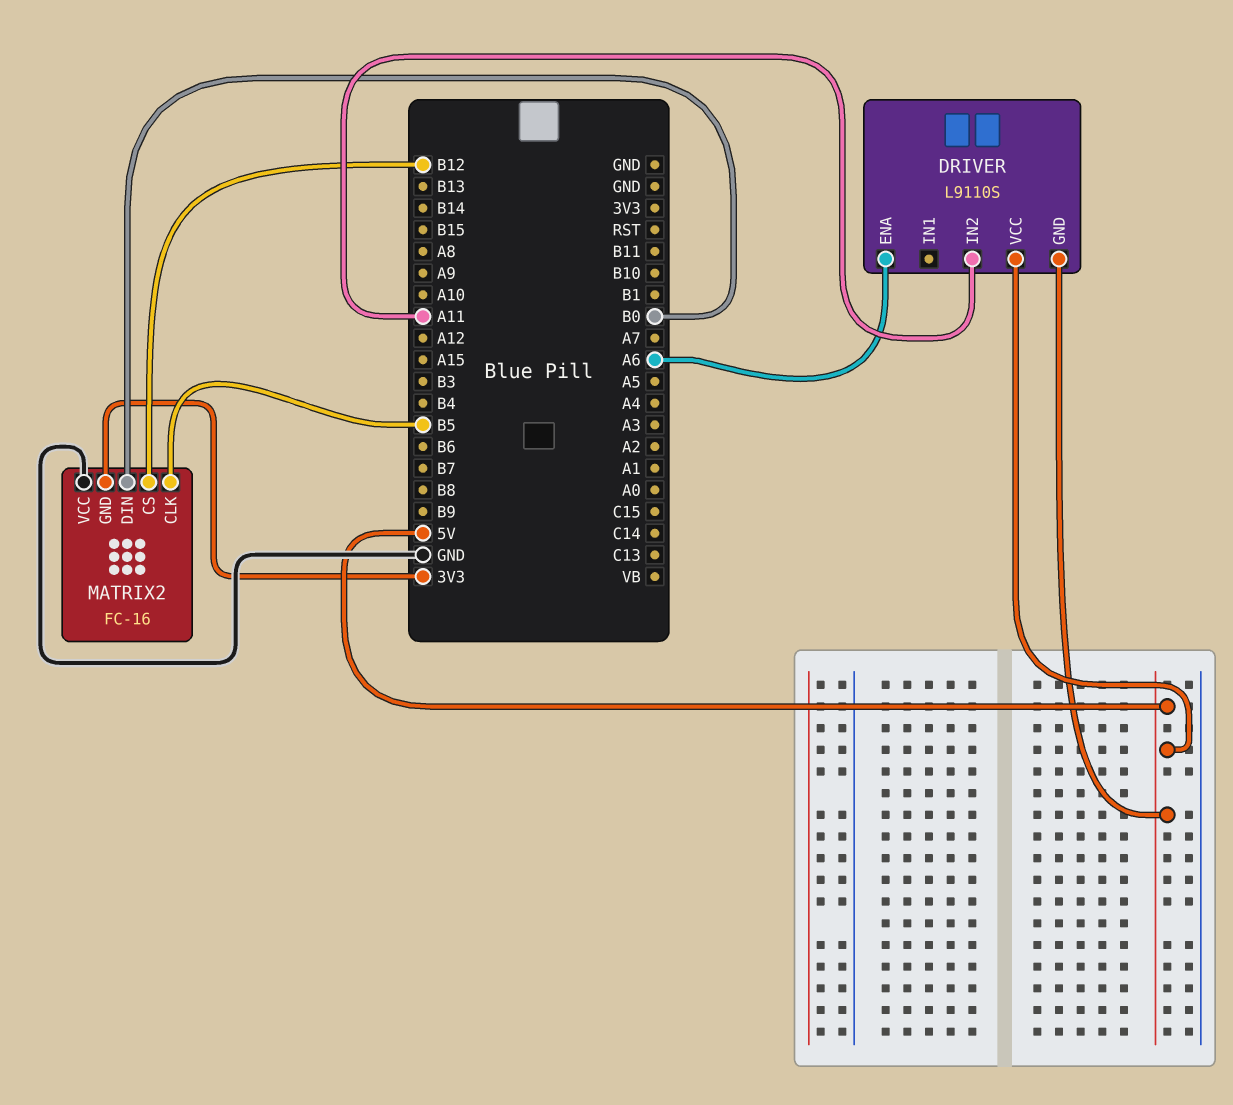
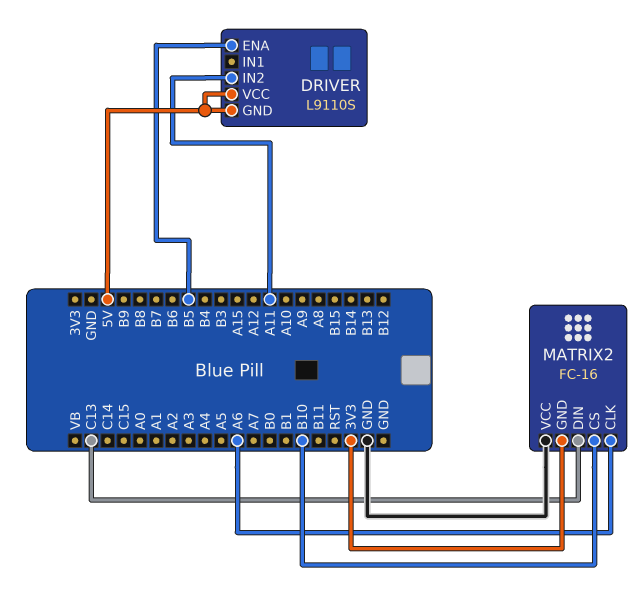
DRIVER pin ENA: A6 -> B5
MATRIX2 pin CLK: B5 -> A6
MATRIX2 pin CS: B12 -> B10
MATRIX2 pin DIN: B0 -> C13

